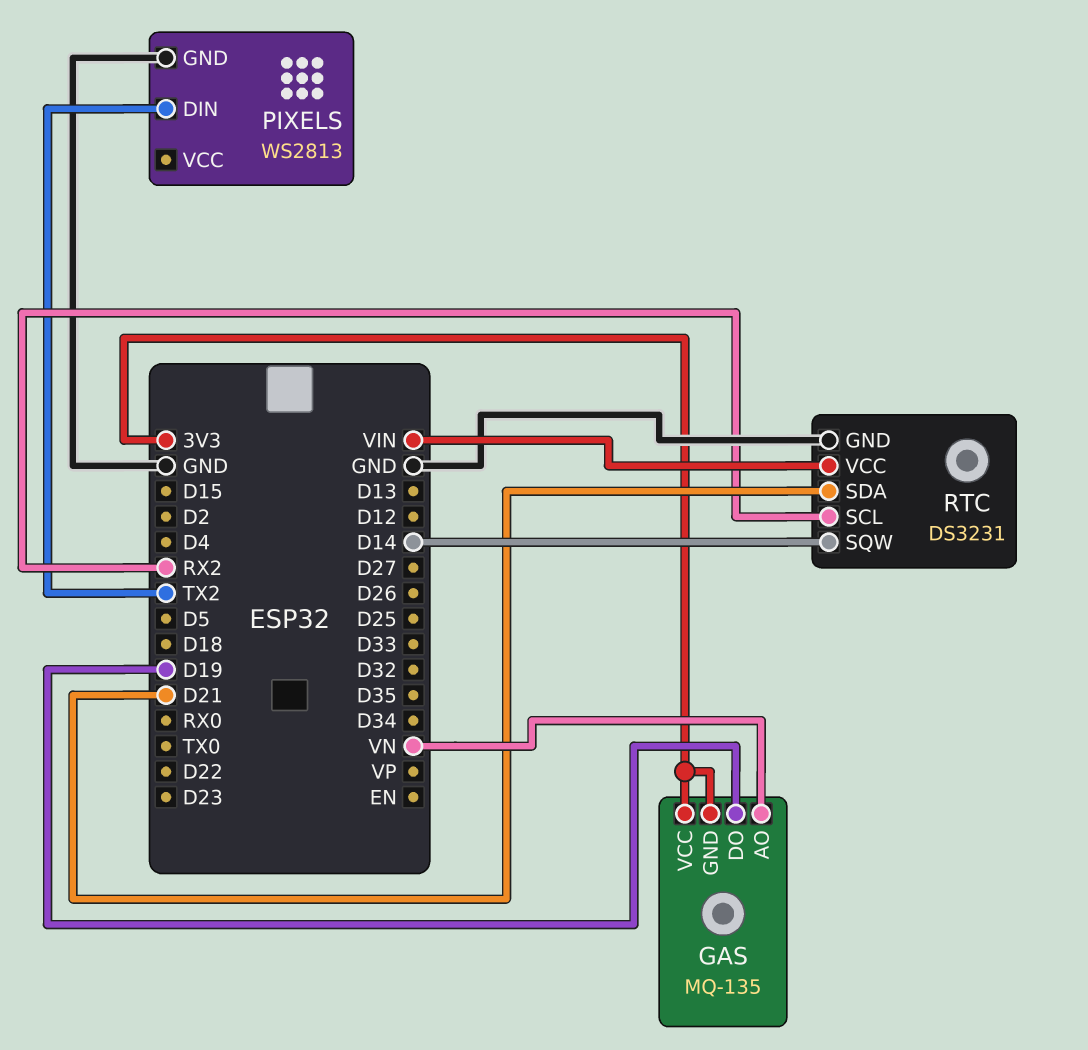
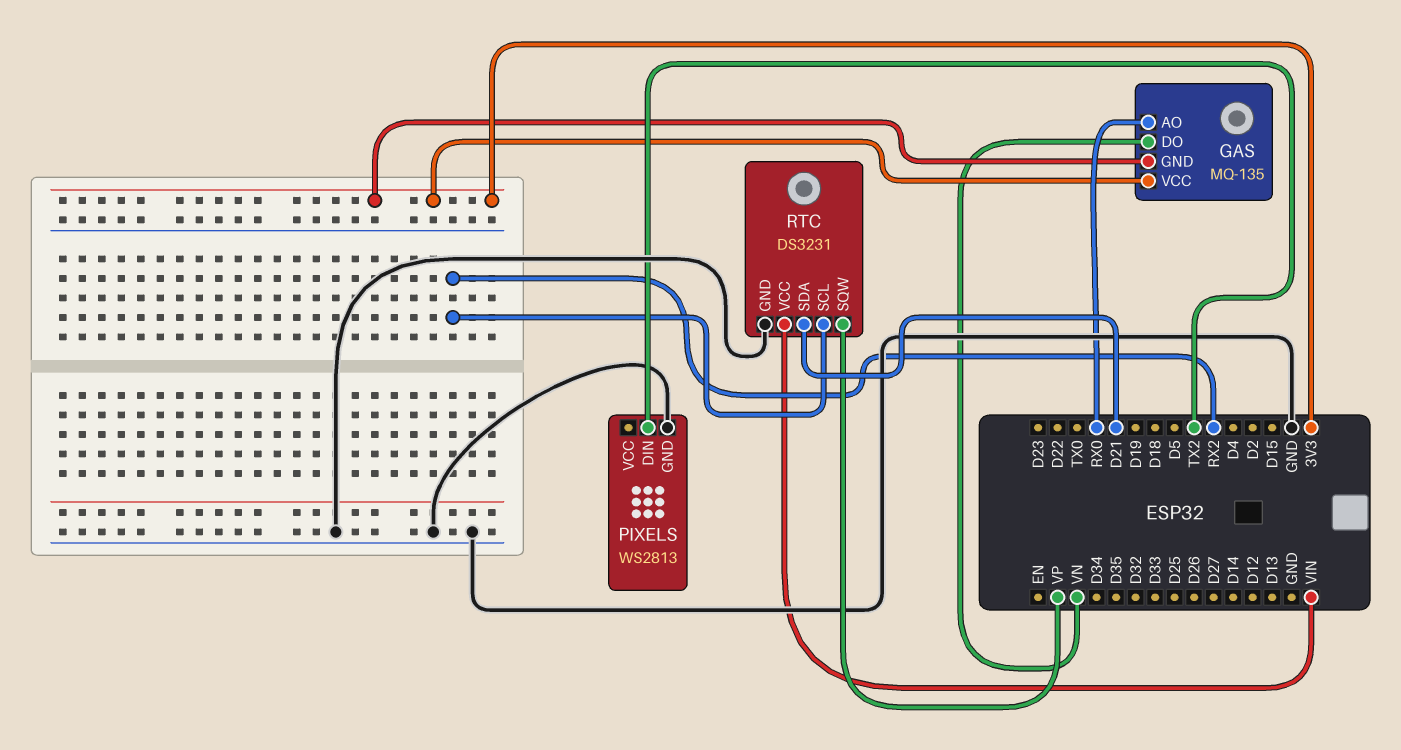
GAS pin AO: VN -> RX0
GAS pin DO: D19 -> VN
RTC pin SQW: D14 -> VP

